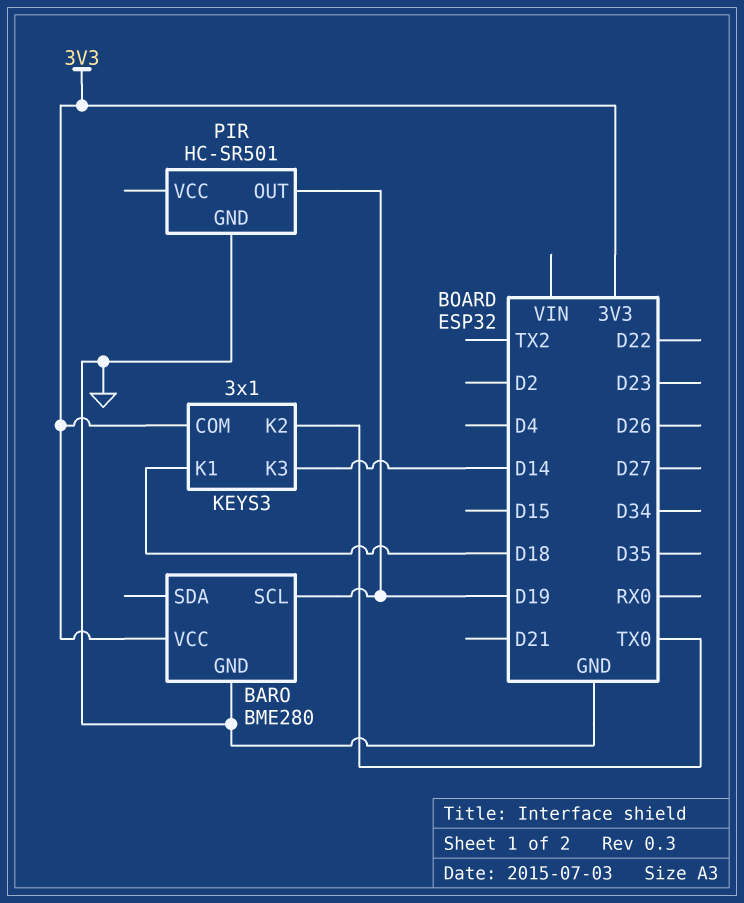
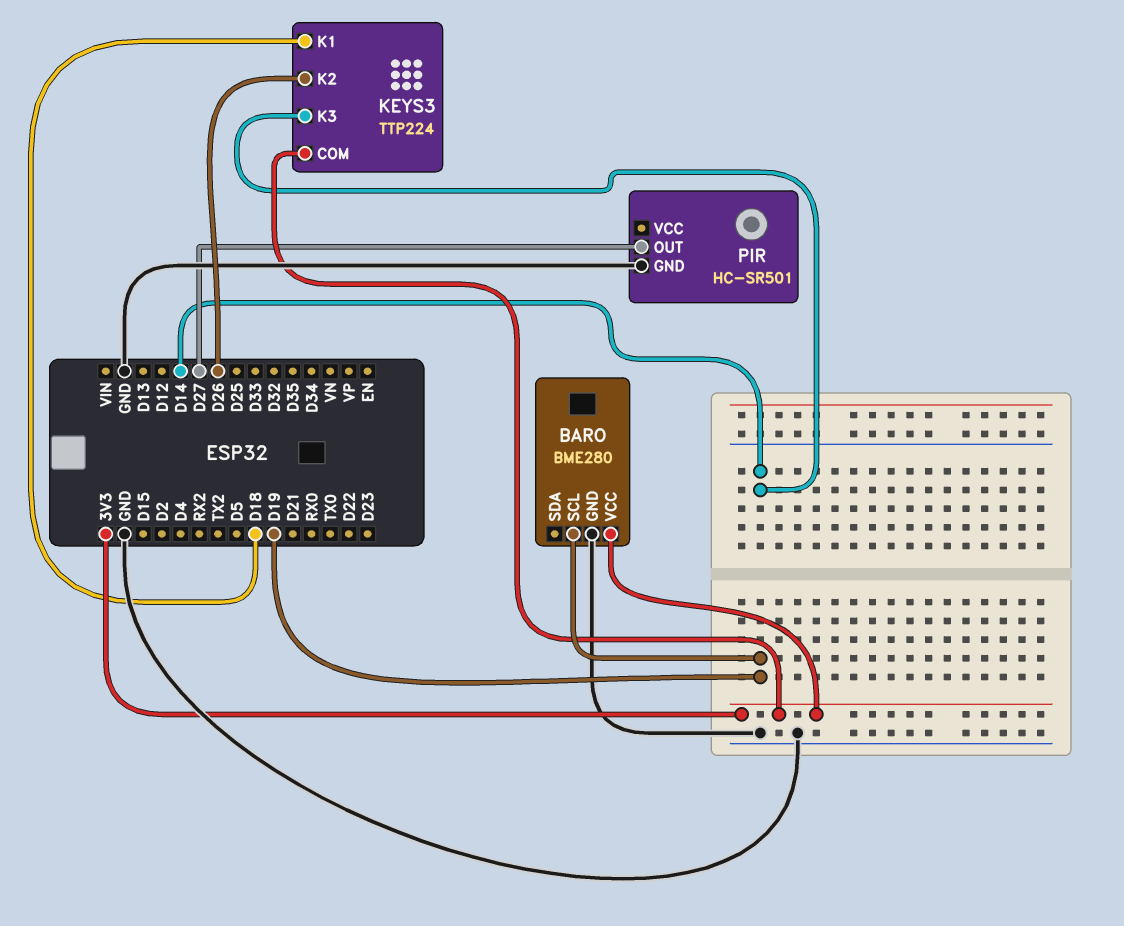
KEYS3: 3x1 -> TTP224
KEYS3 pin K2: TX0 -> D26
PIR pin OUT: D19 -> D27

